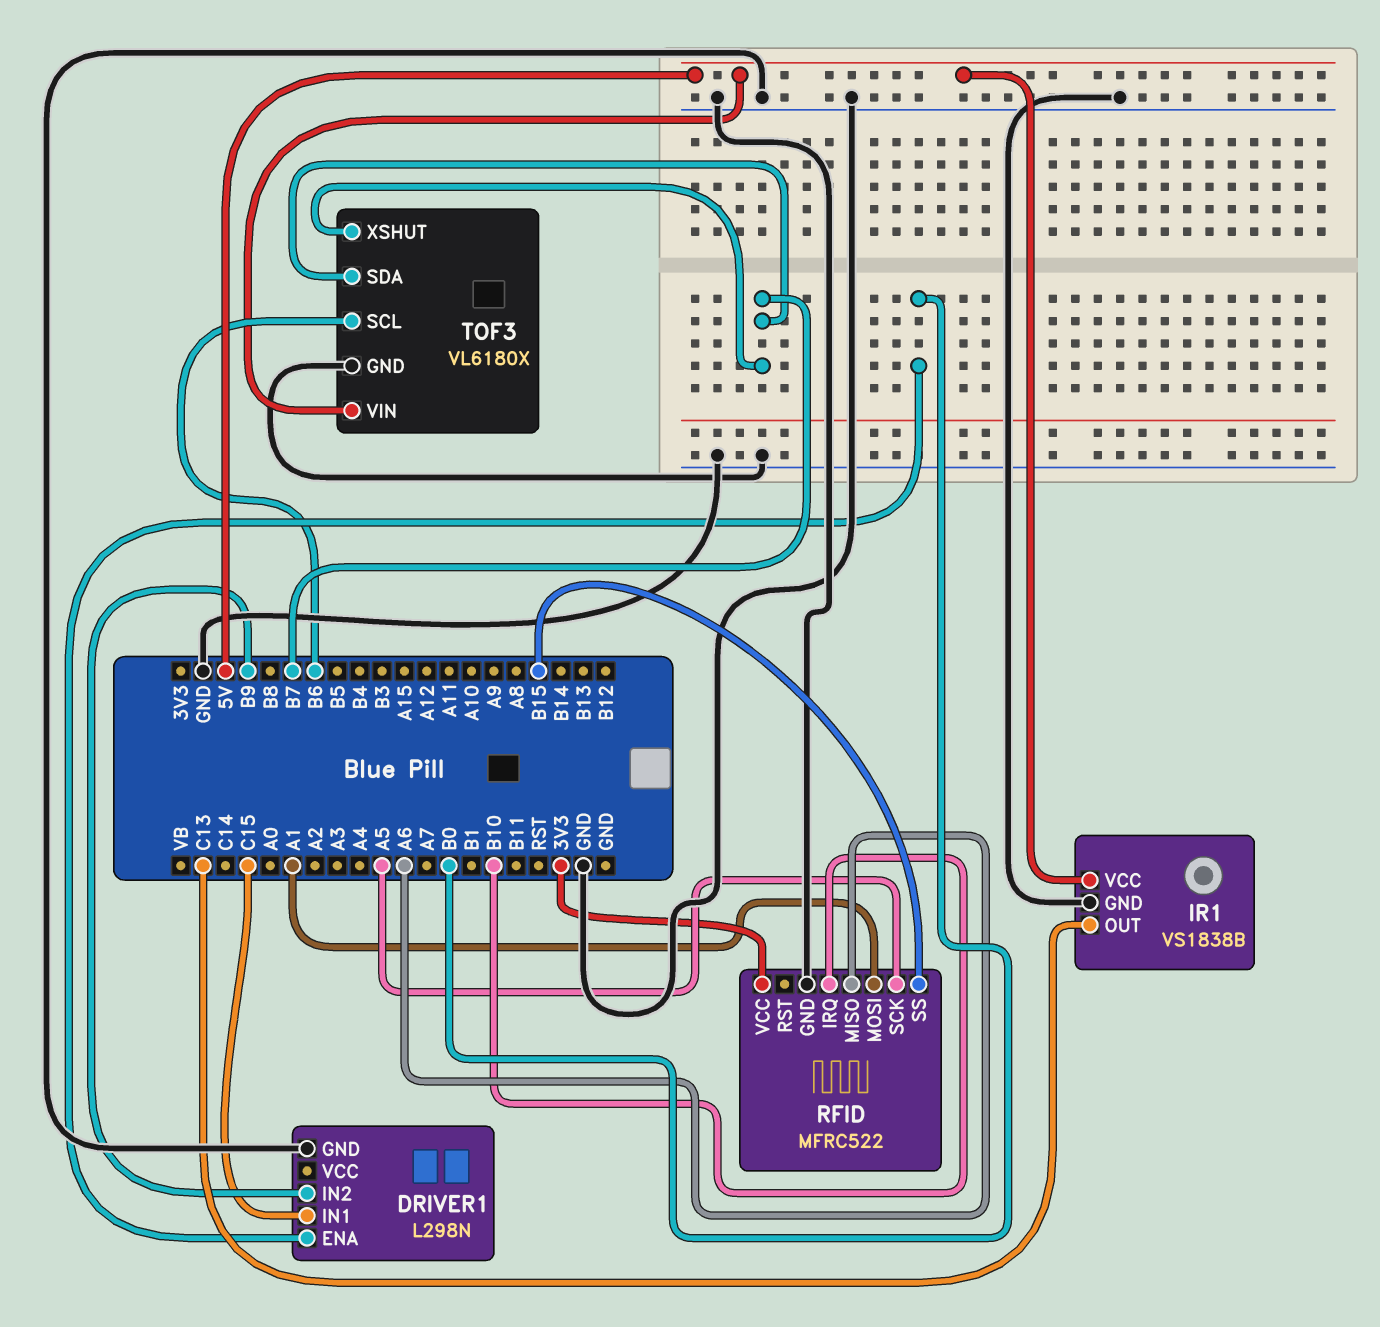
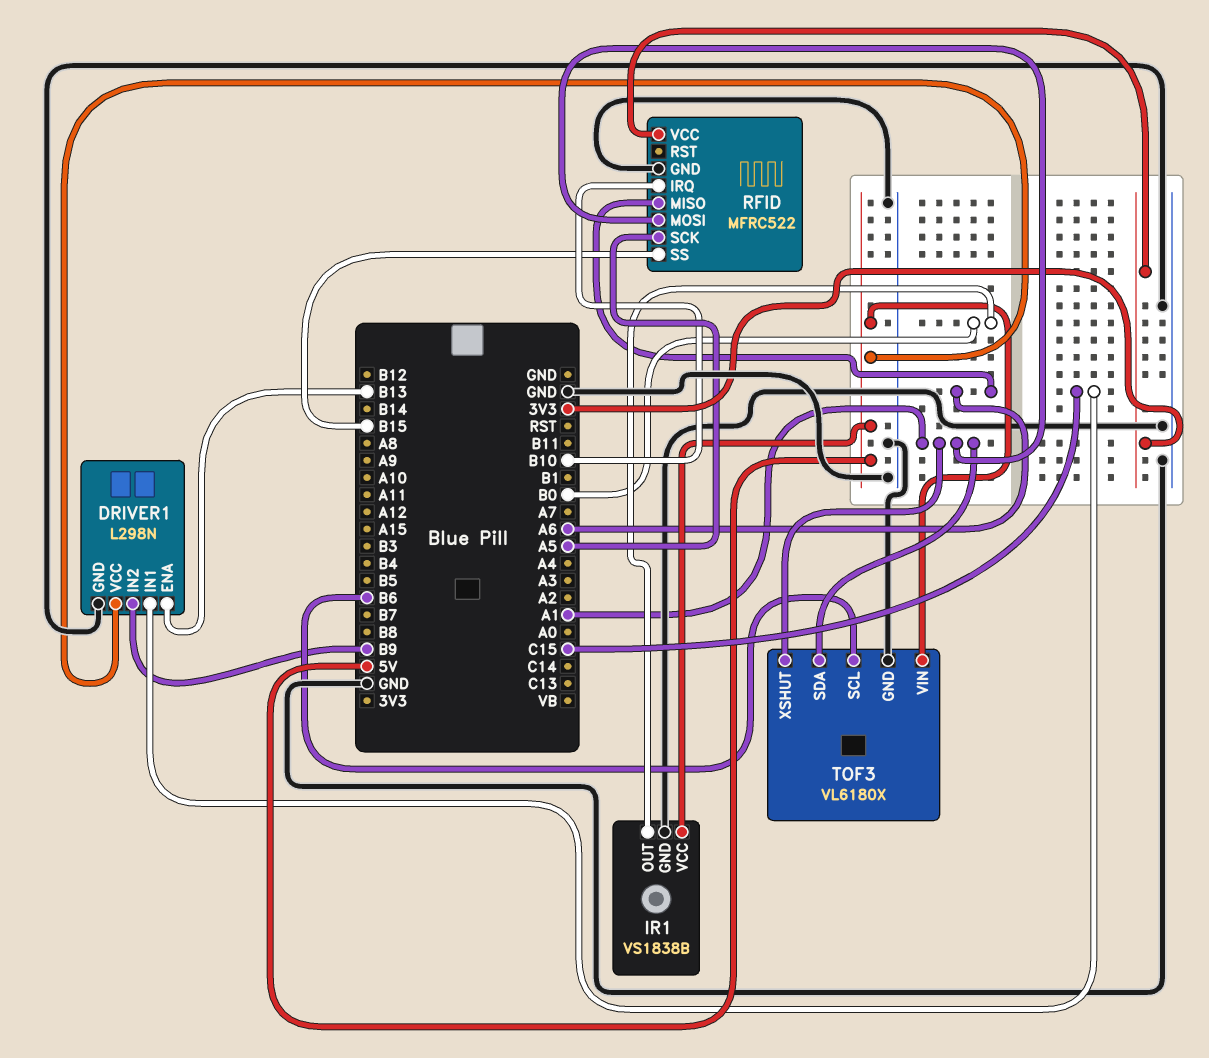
DRIVER1 pin ENA: B0 -> B13
DRIVER1 pin VCC: none -> 5V
IR1 pin OUT: C13 -> B0
TOF3 pin SDA: B7 -> A1
TOF3 pin XSHUT: B7 -> A1

